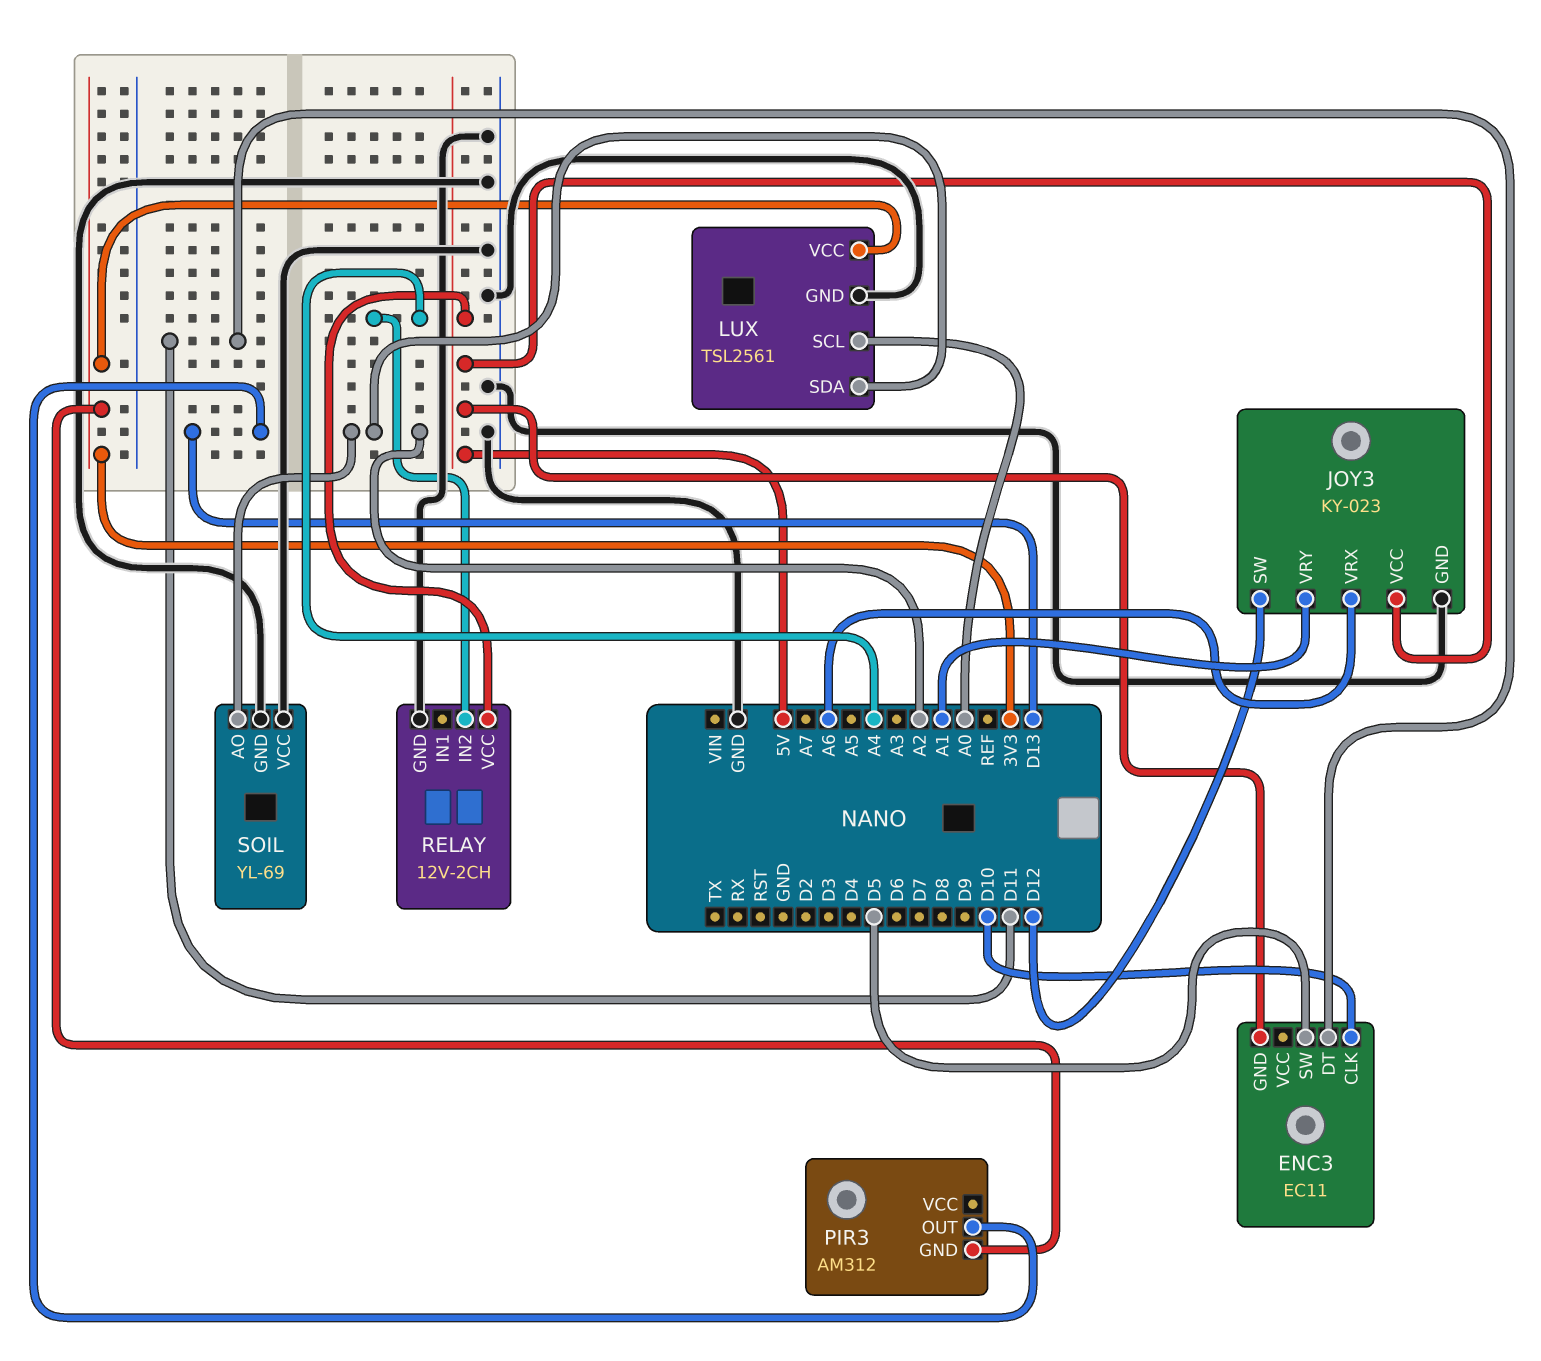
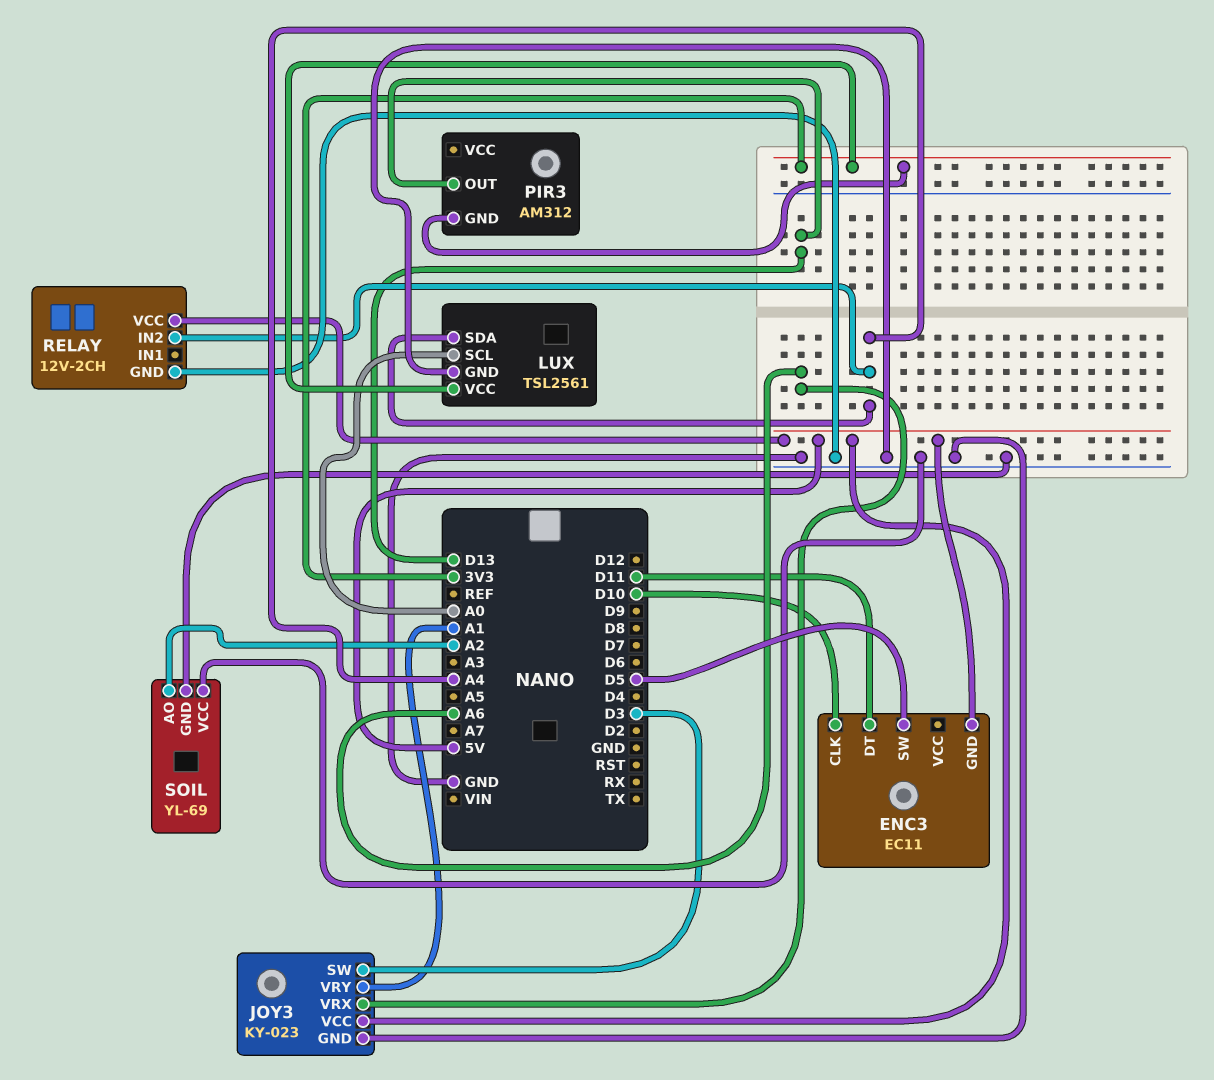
JOY3 pin SW: D12 -> D3
LUX pin SDA: A2 -> A4

